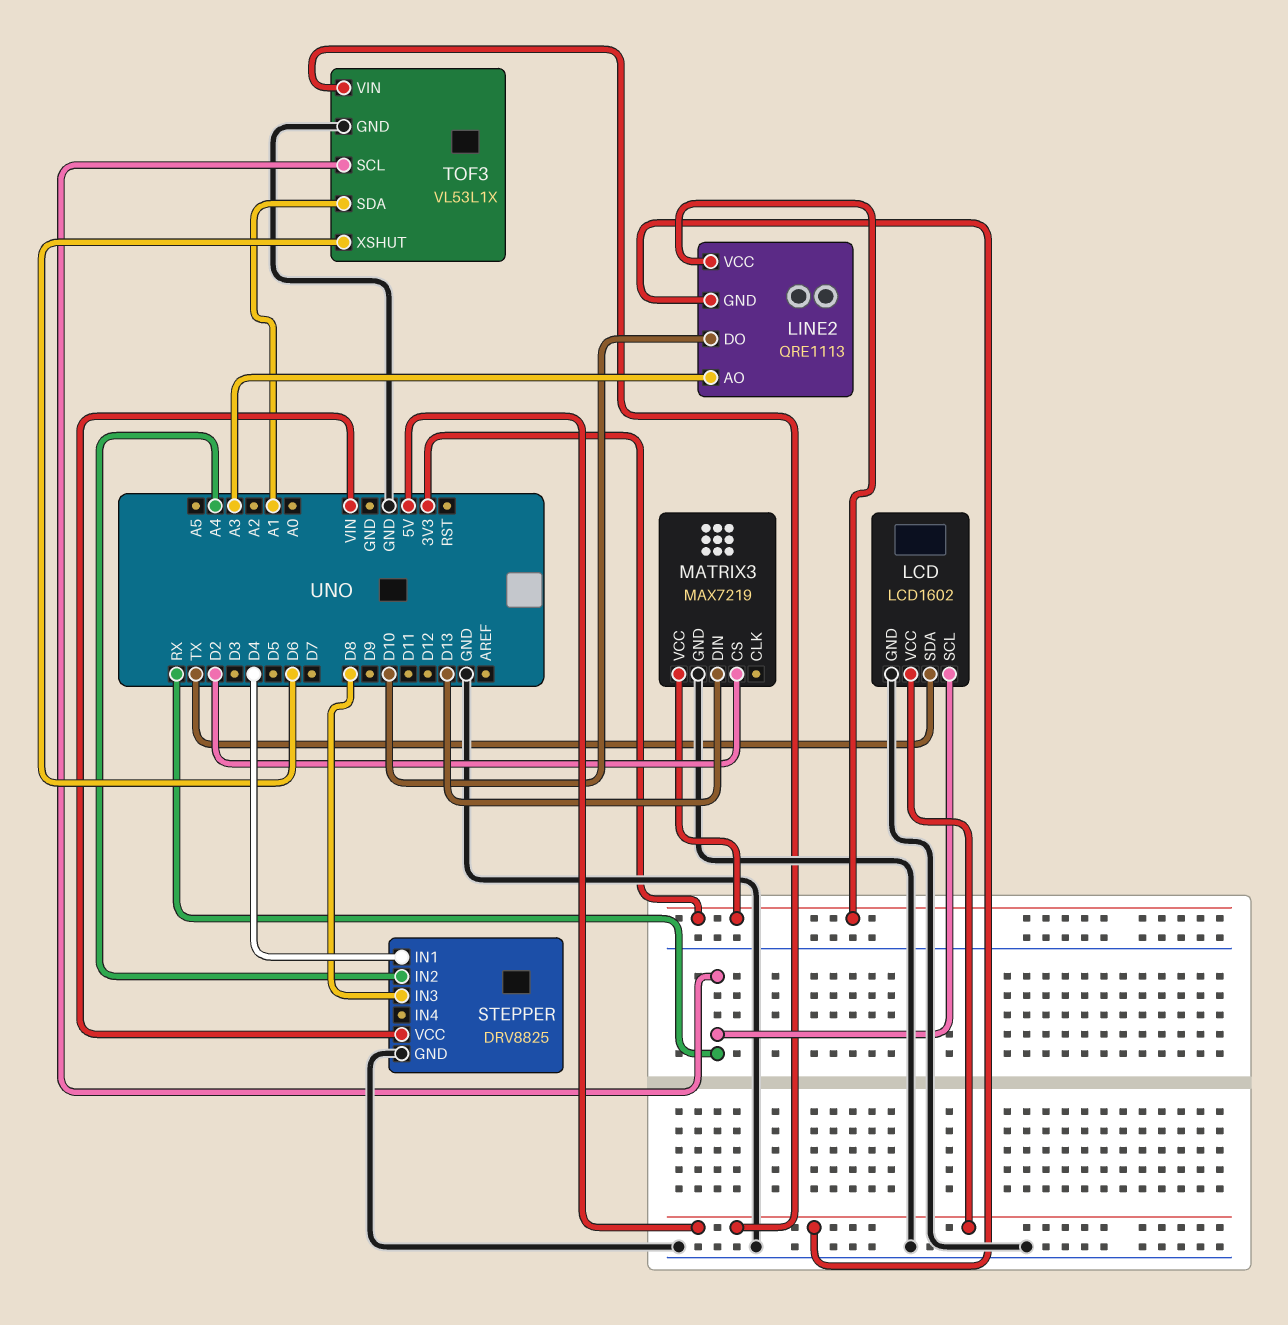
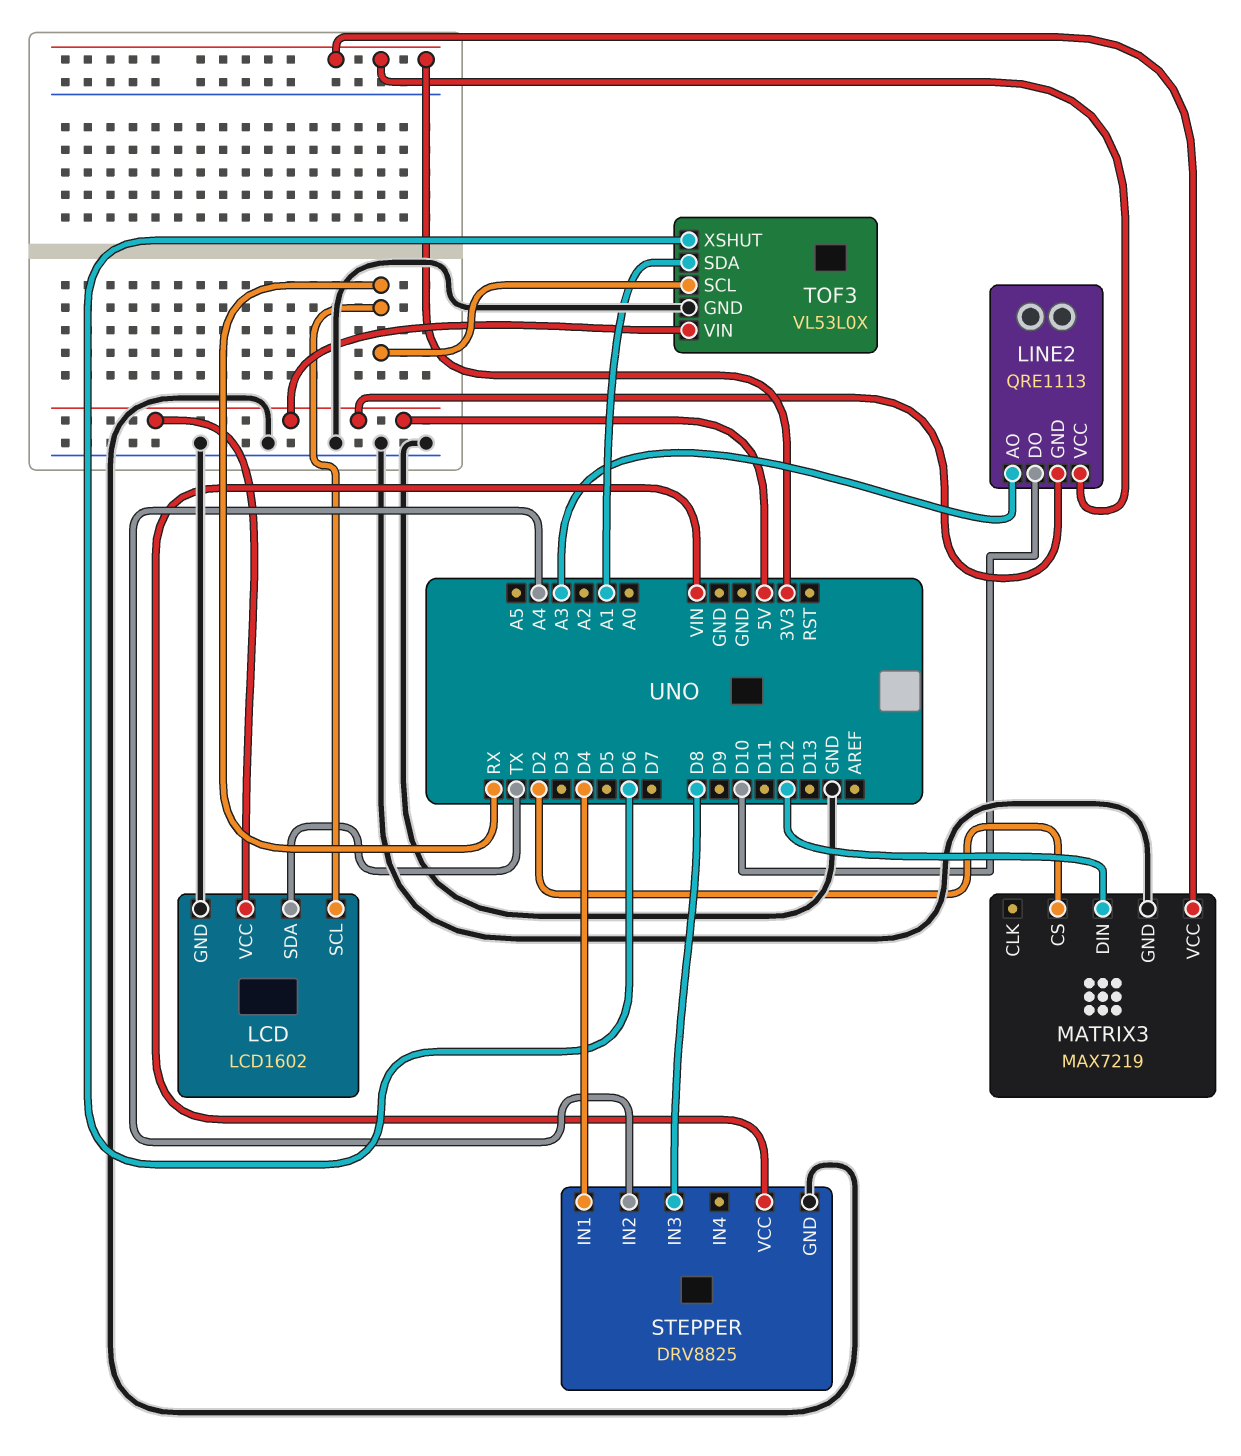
MATRIX3 pin DIN: D13 -> D12
TOF3: VL53L1X -> VL53L0X

